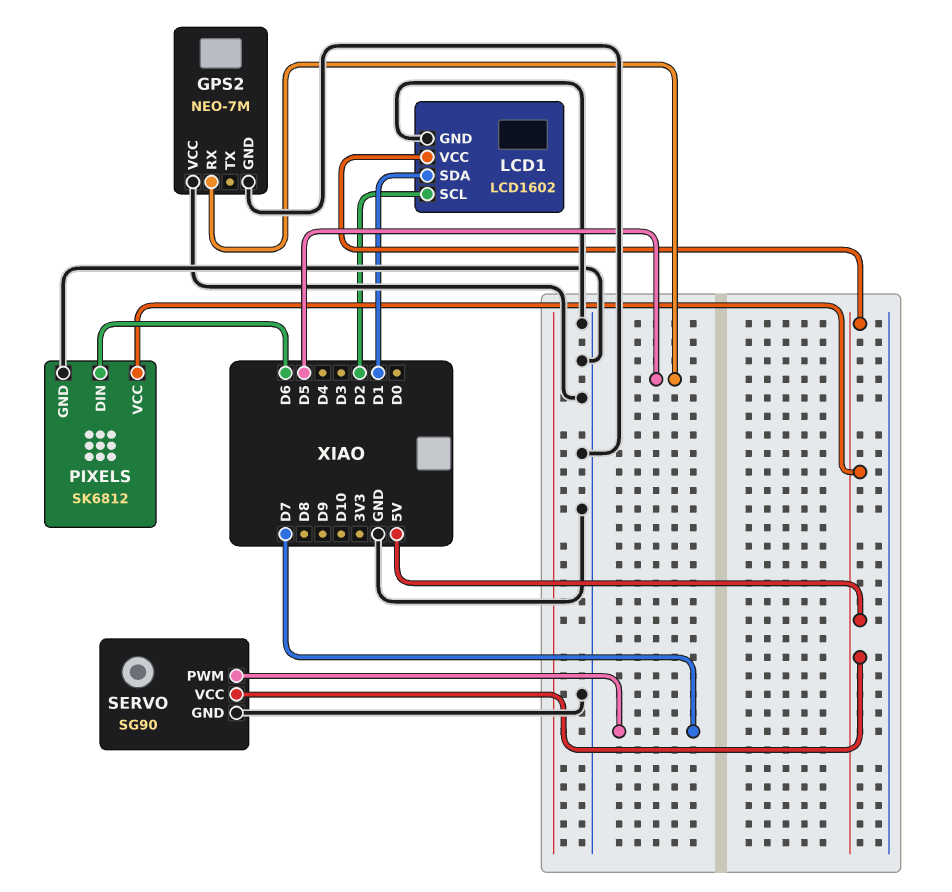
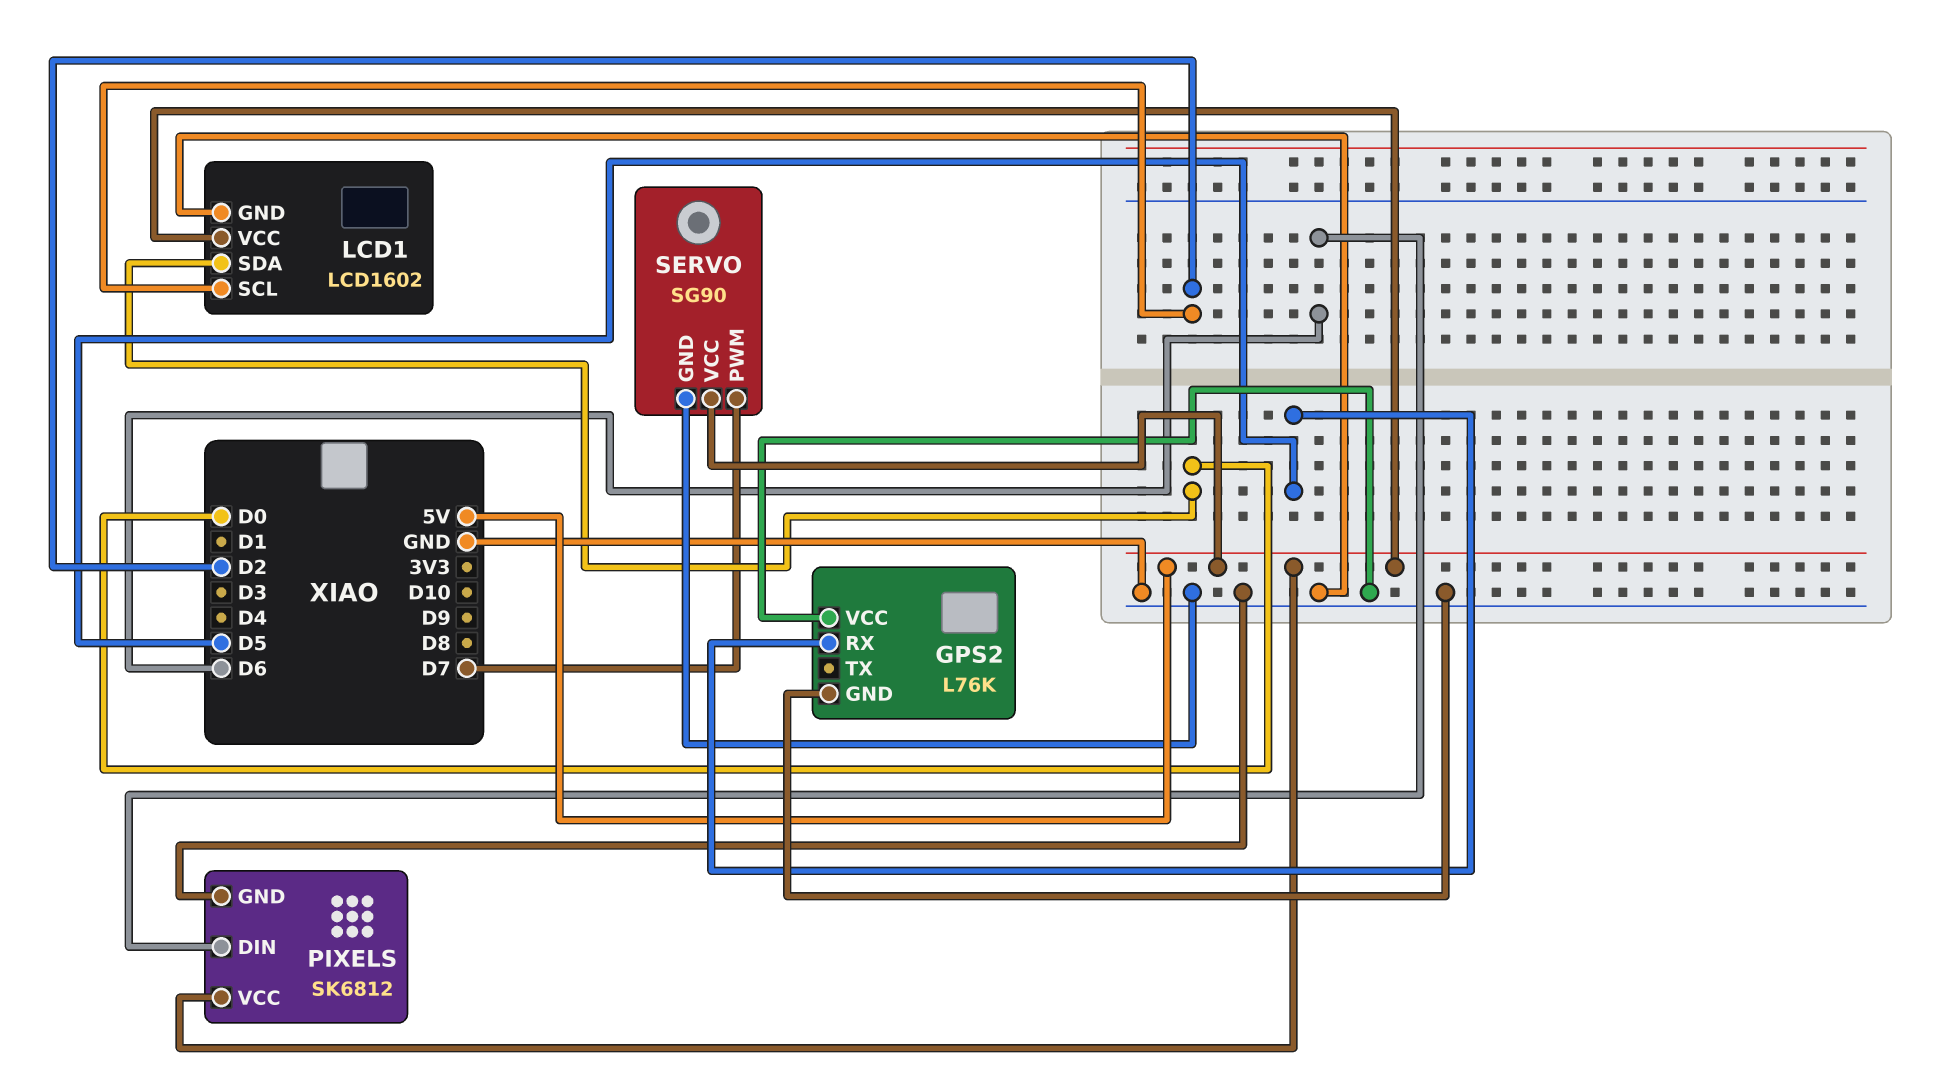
GPS2: NEO-7M -> L76K
LCD1 pin SDA: D1 -> D0

